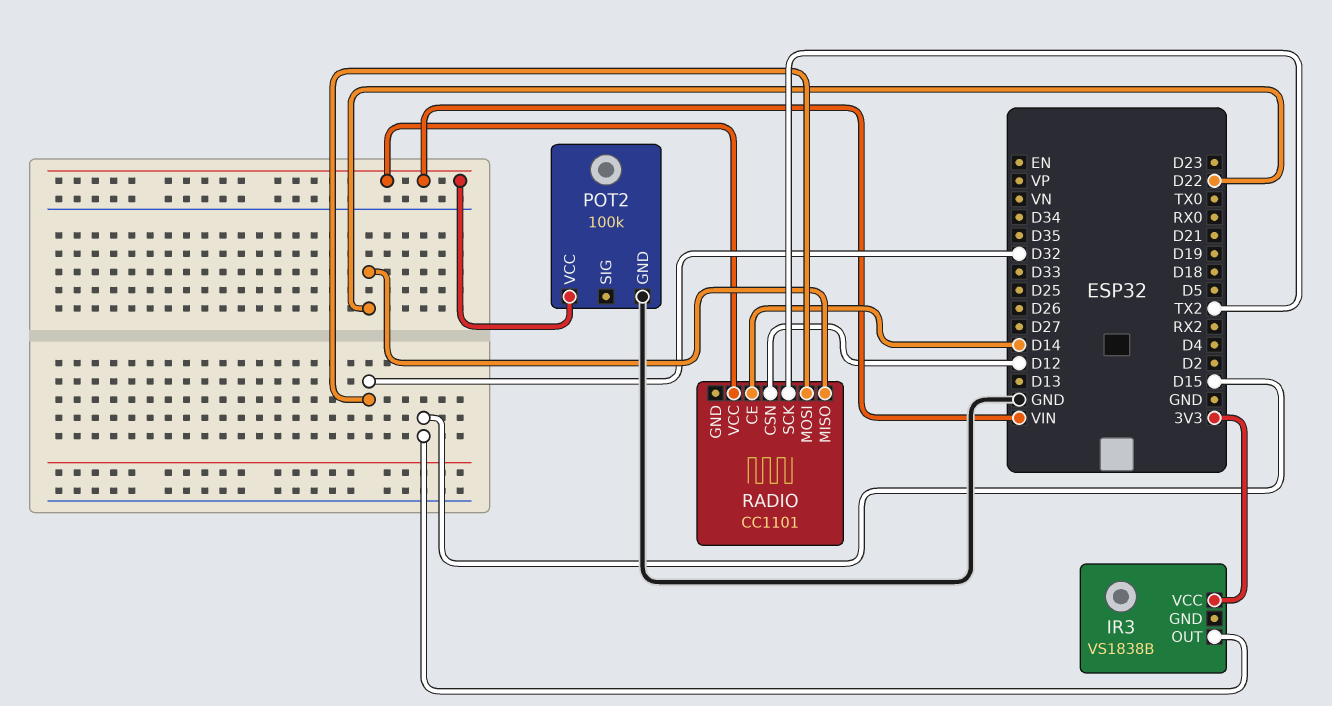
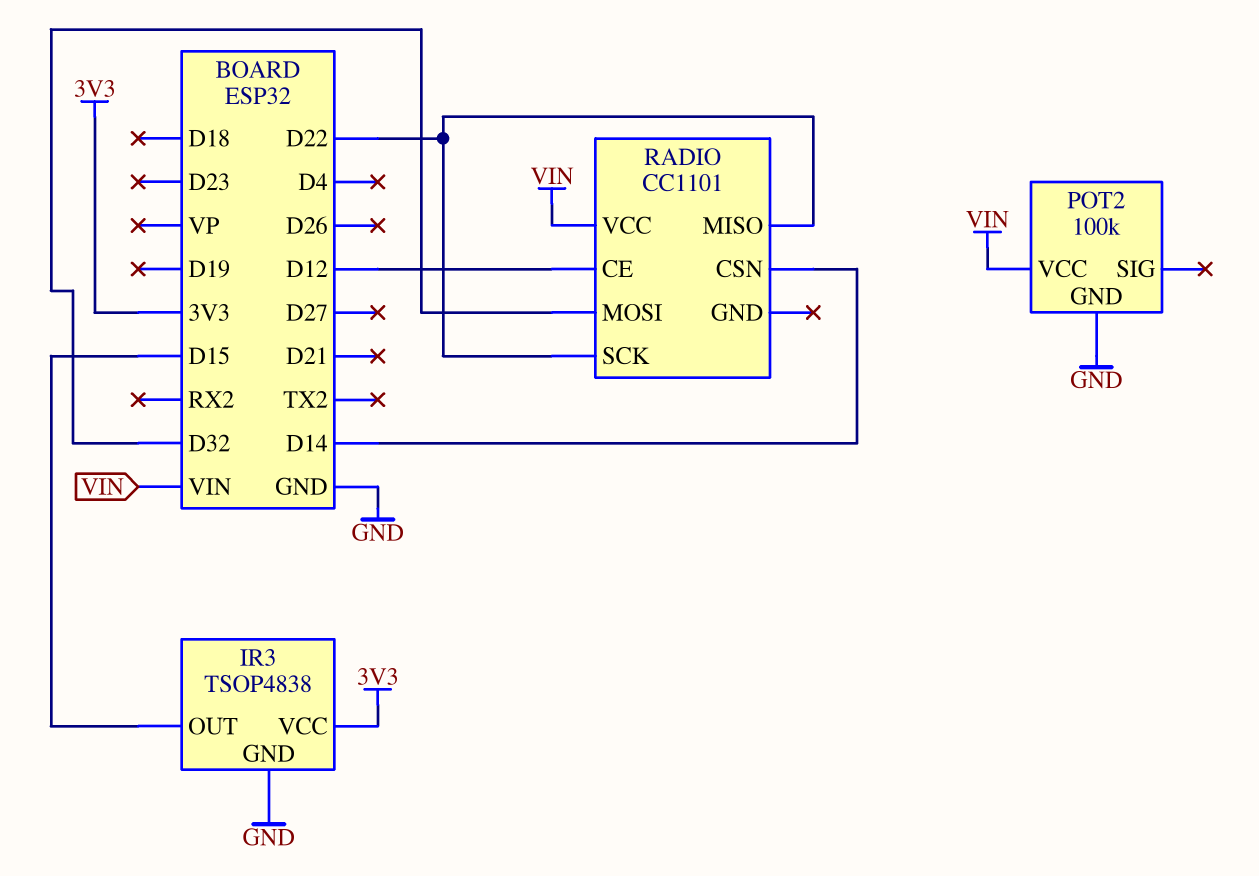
IR3: VS1838B -> TSOP4838
IR3 pin GND: none -> GND
RADIO pin CE: D14 -> D12
RADIO pin CSN: D12 -> D14
RADIO pin SCK: TX2 -> D22

